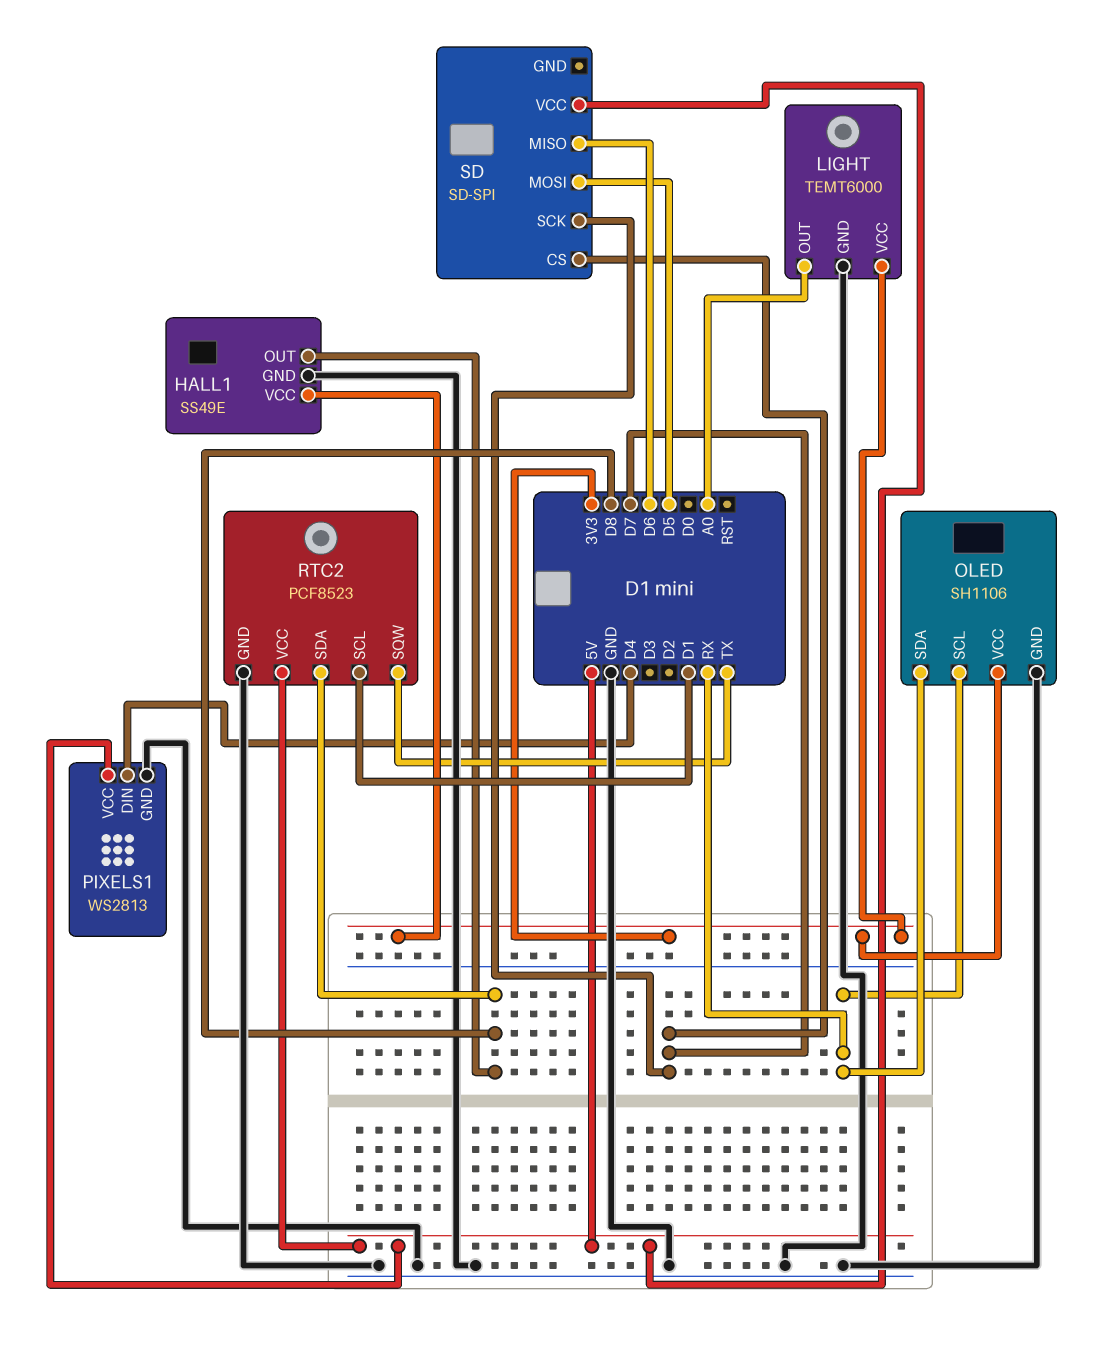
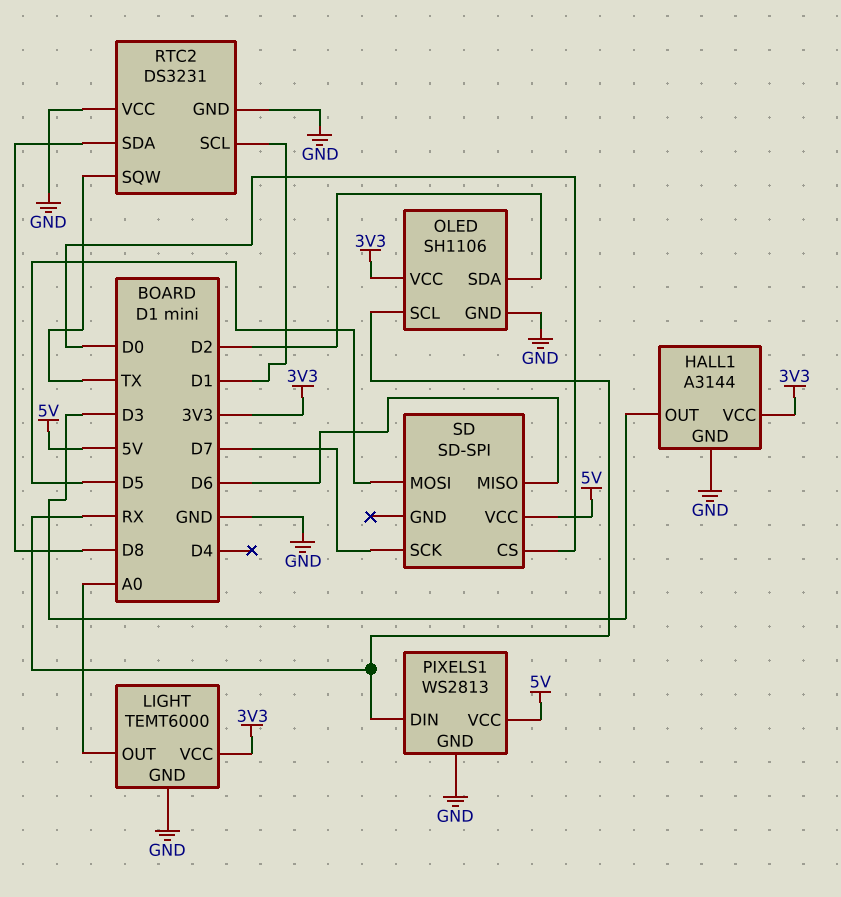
HALL1: SS49E -> A3144
HALL1 pin OUT: D8 -> D3
OLED pin SDA: RX -> D2
PIXELS1 pin DIN: D4 -> RX
RTC2: PCF8523 -> DS3231
RTC2 pin VCC: 5V -> GND
SD pin CS: D7 -> D0

